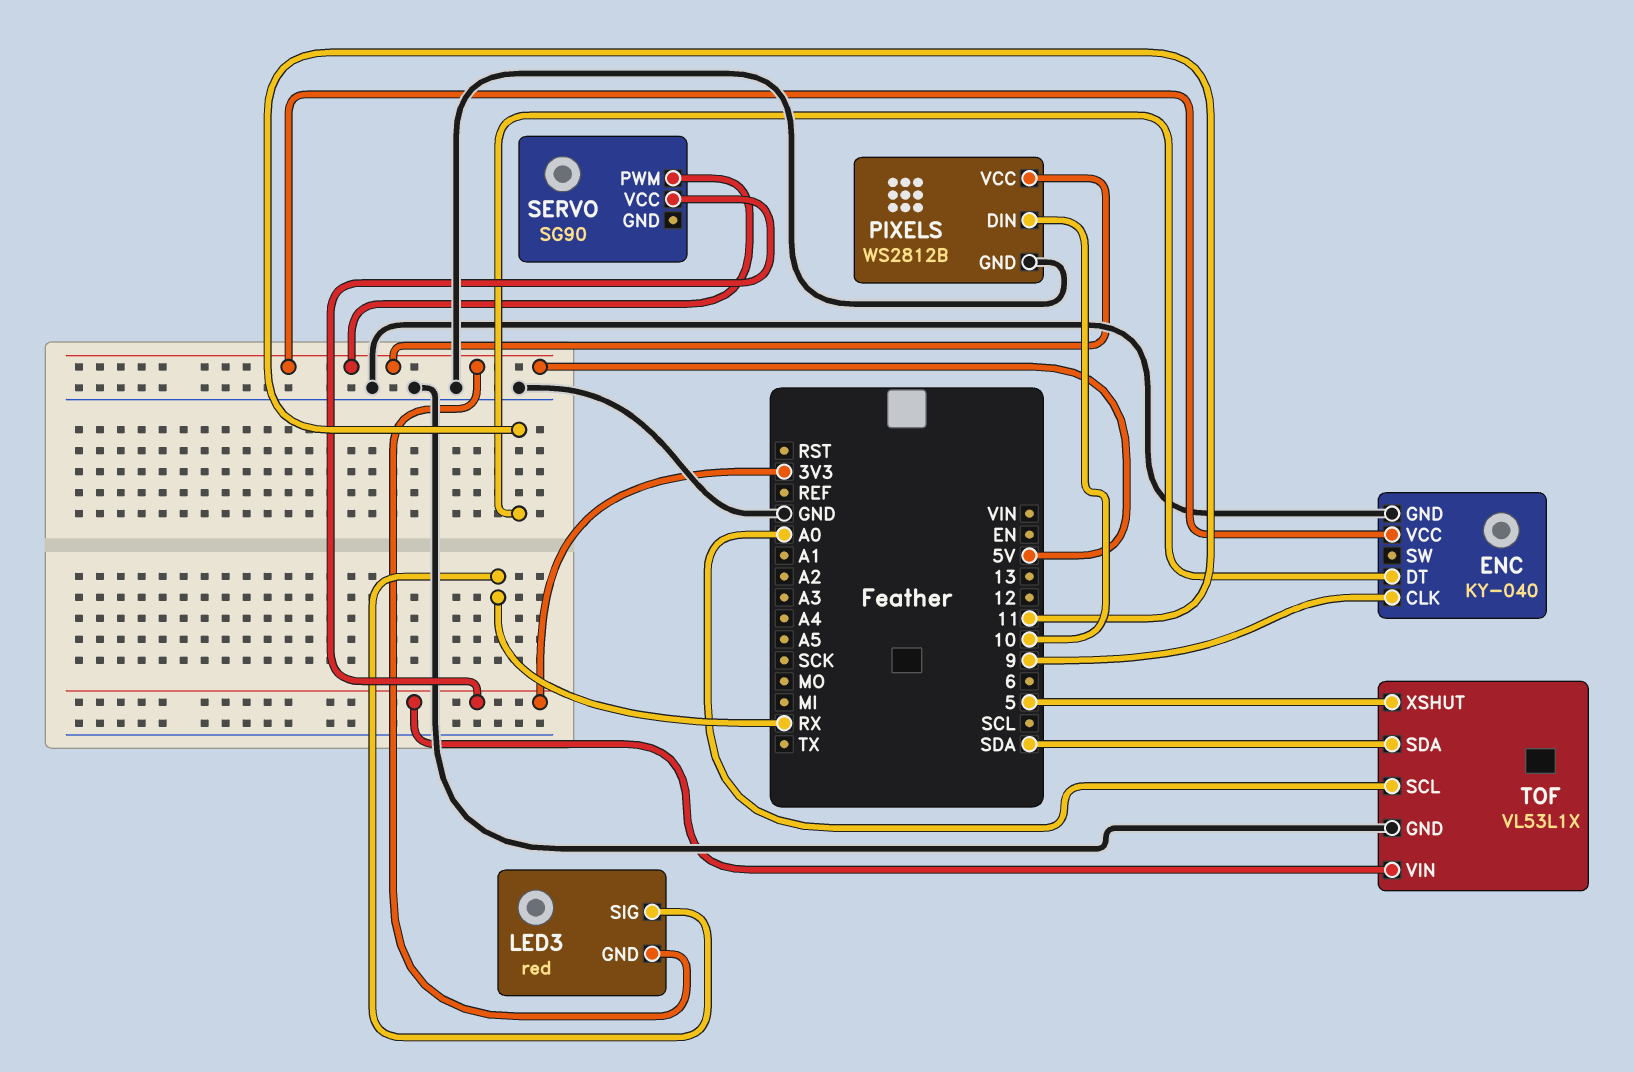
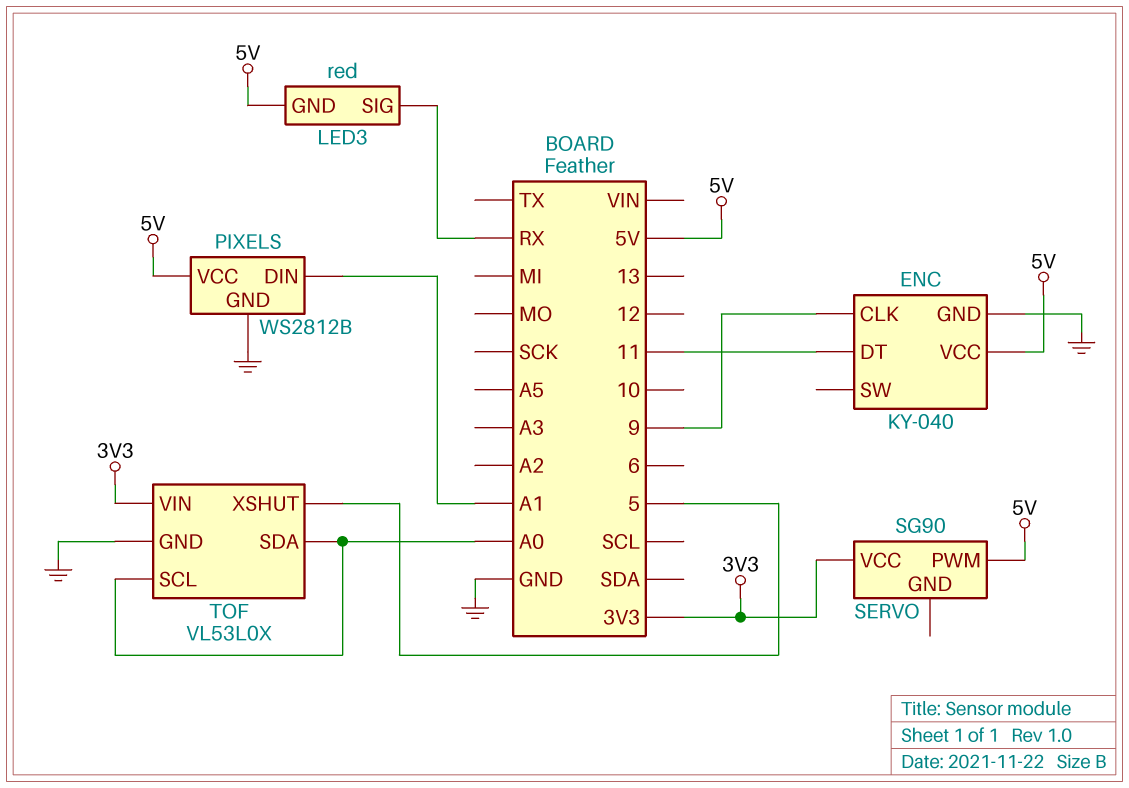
PIXELS pin DIN: 10 -> A1
TOF: VL53L1X -> VL53L0X
TOF pin SDA: SDA -> A0

